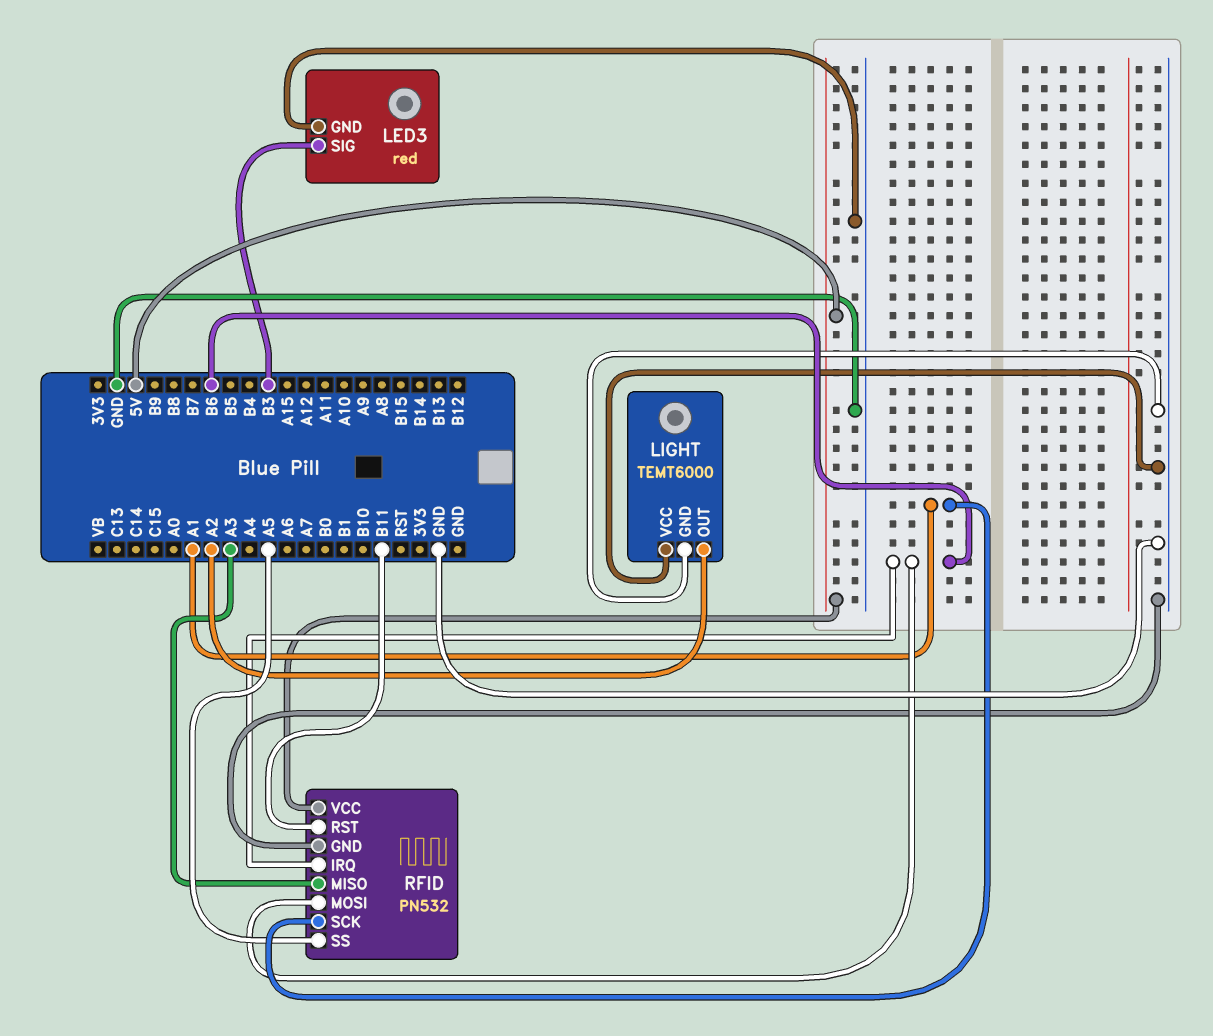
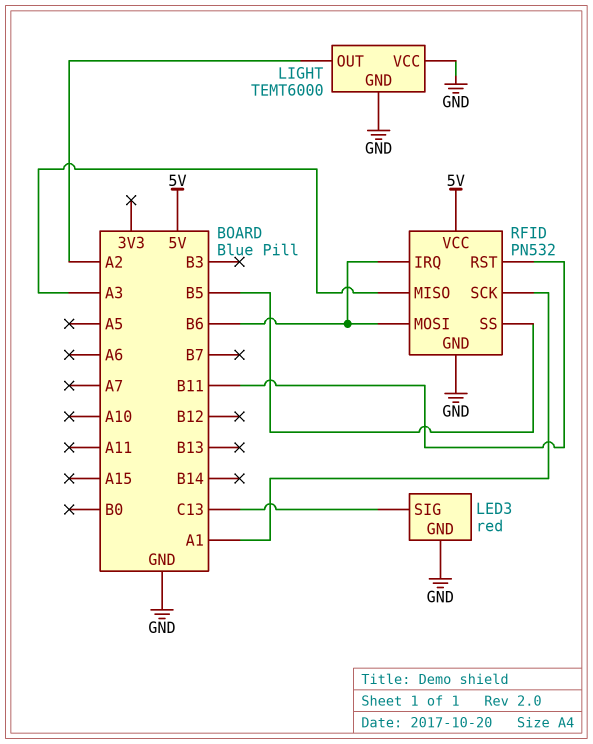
LED3 pin SIG: B3 -> C13
RFID pin SS: A5 -> B5

